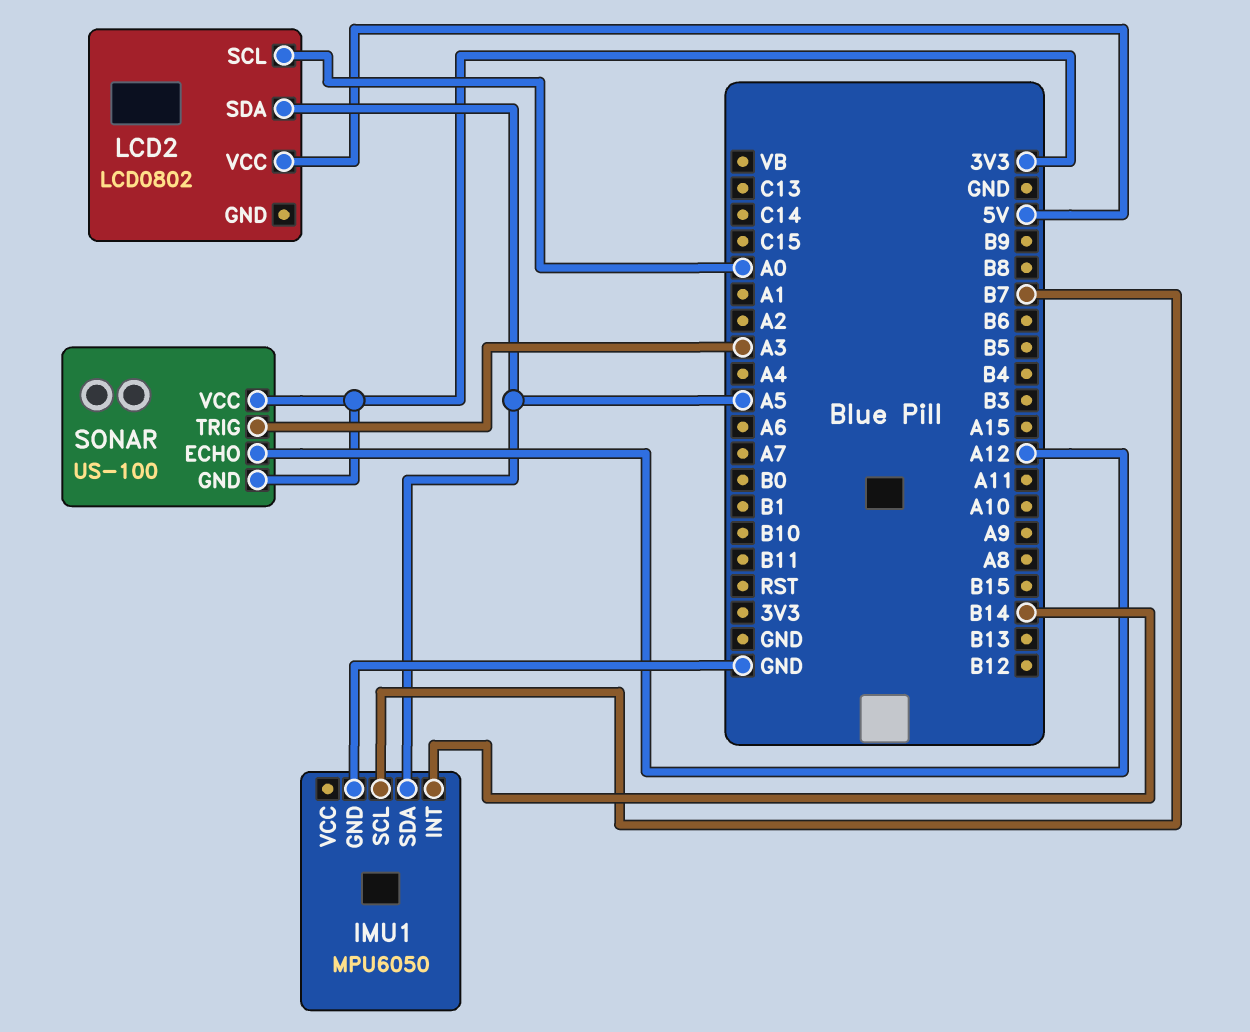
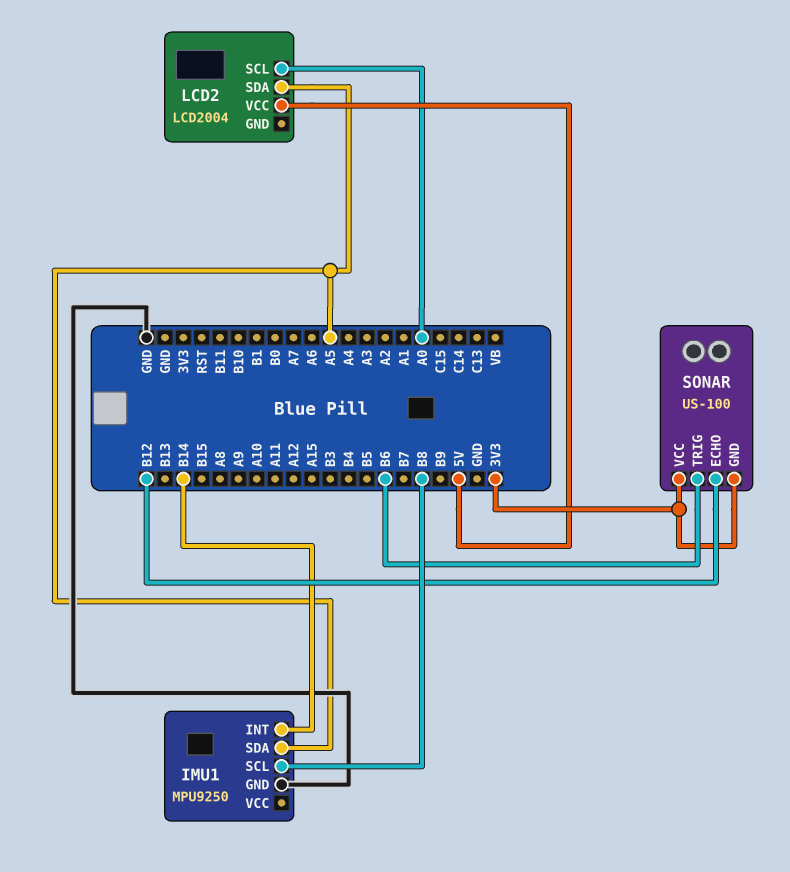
IMU1: MPU6050 -> MPU9250
IMU1 pin SCL: B7 -> B8
LCD2: LCD0802 -> LCD2004
SONAR pin ECHO: A12 -> B12
SONAR pin TRIG: A3 -> B6

